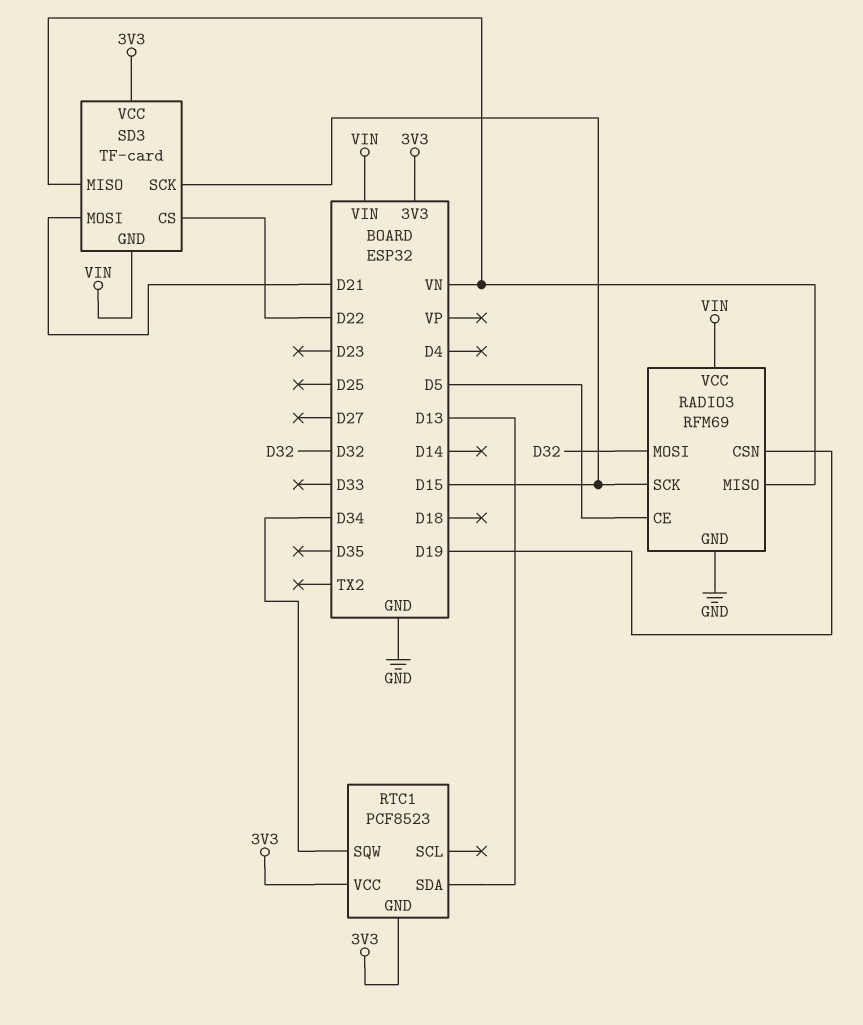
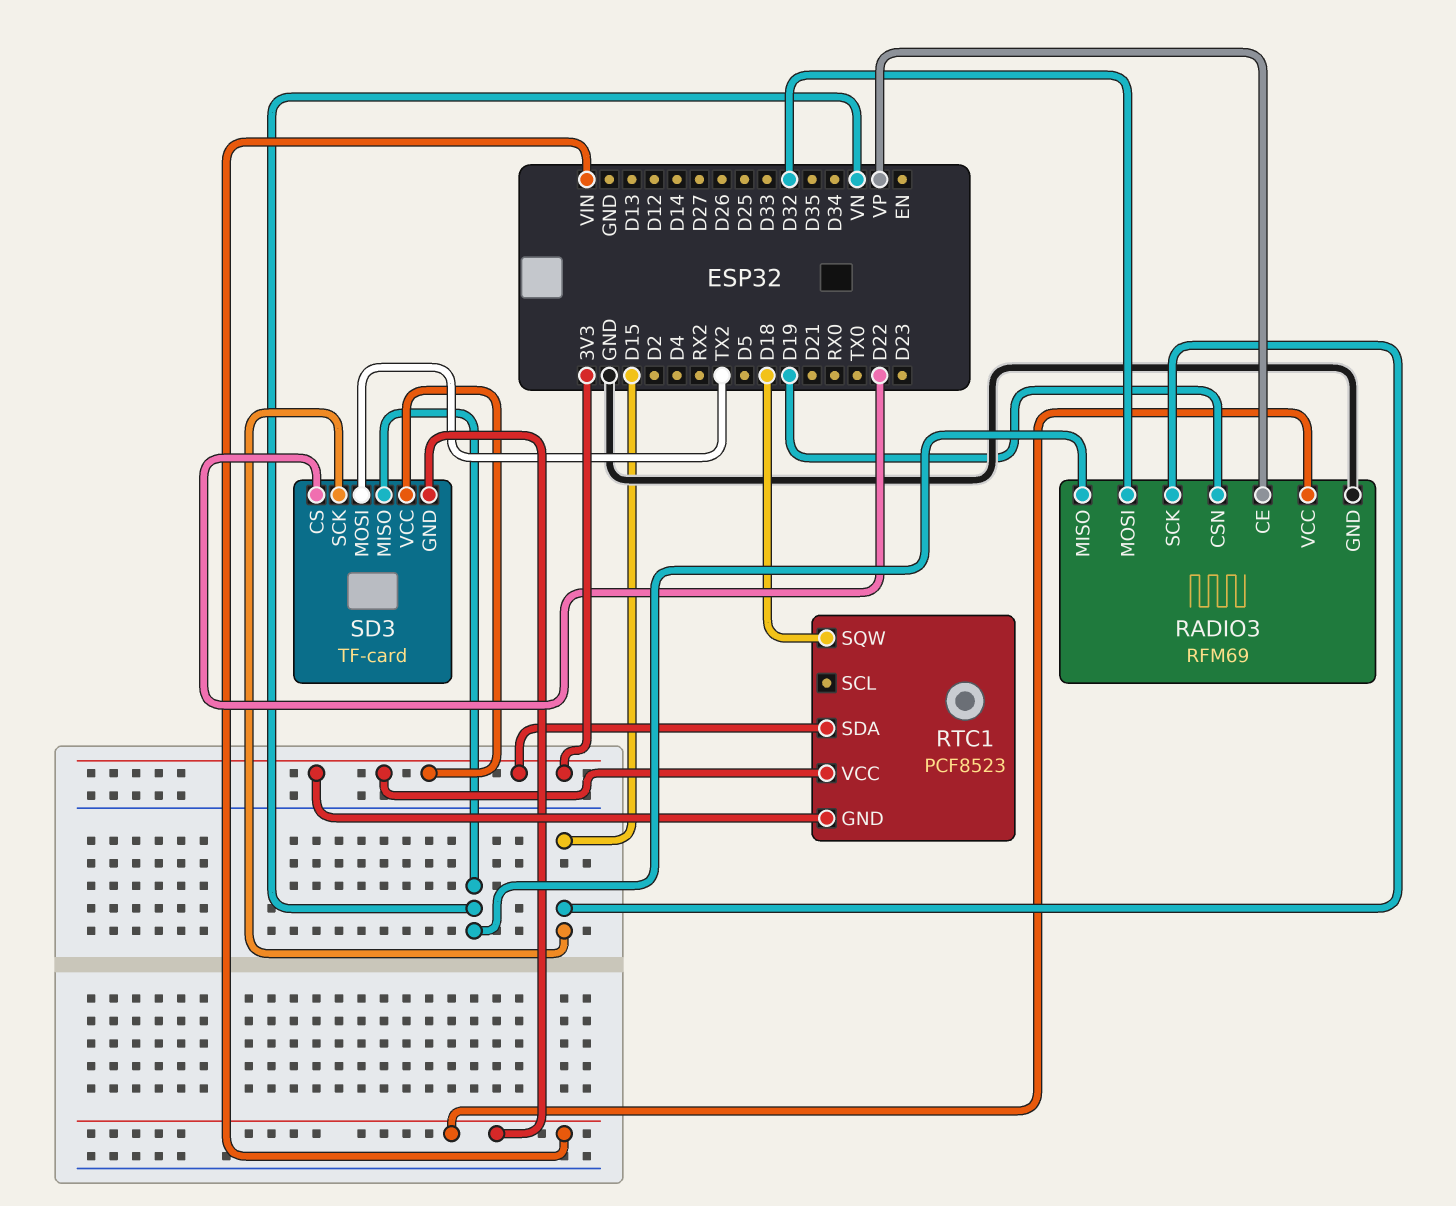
RADIO3 pin CE: D5 -> VP
RTC1 pin SDA: D13 -> 3V3
RTC1 pin SQW: D34 -> D18
SD3 pin MOSI: D21 -> TX2

